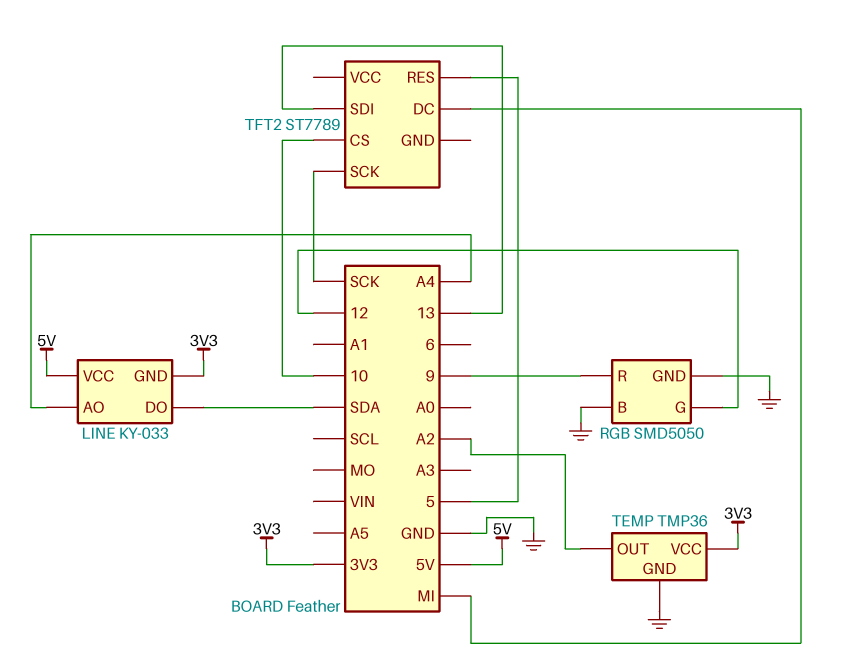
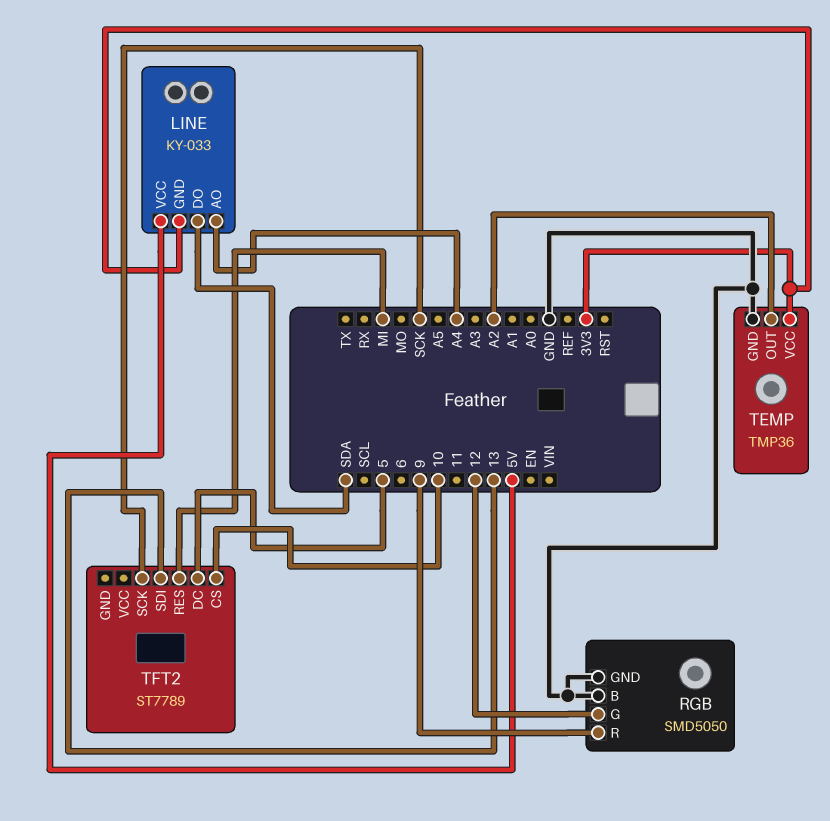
TFT2 pin DC: MI -> 5
TFT2 pin RES: 5 -> MI

